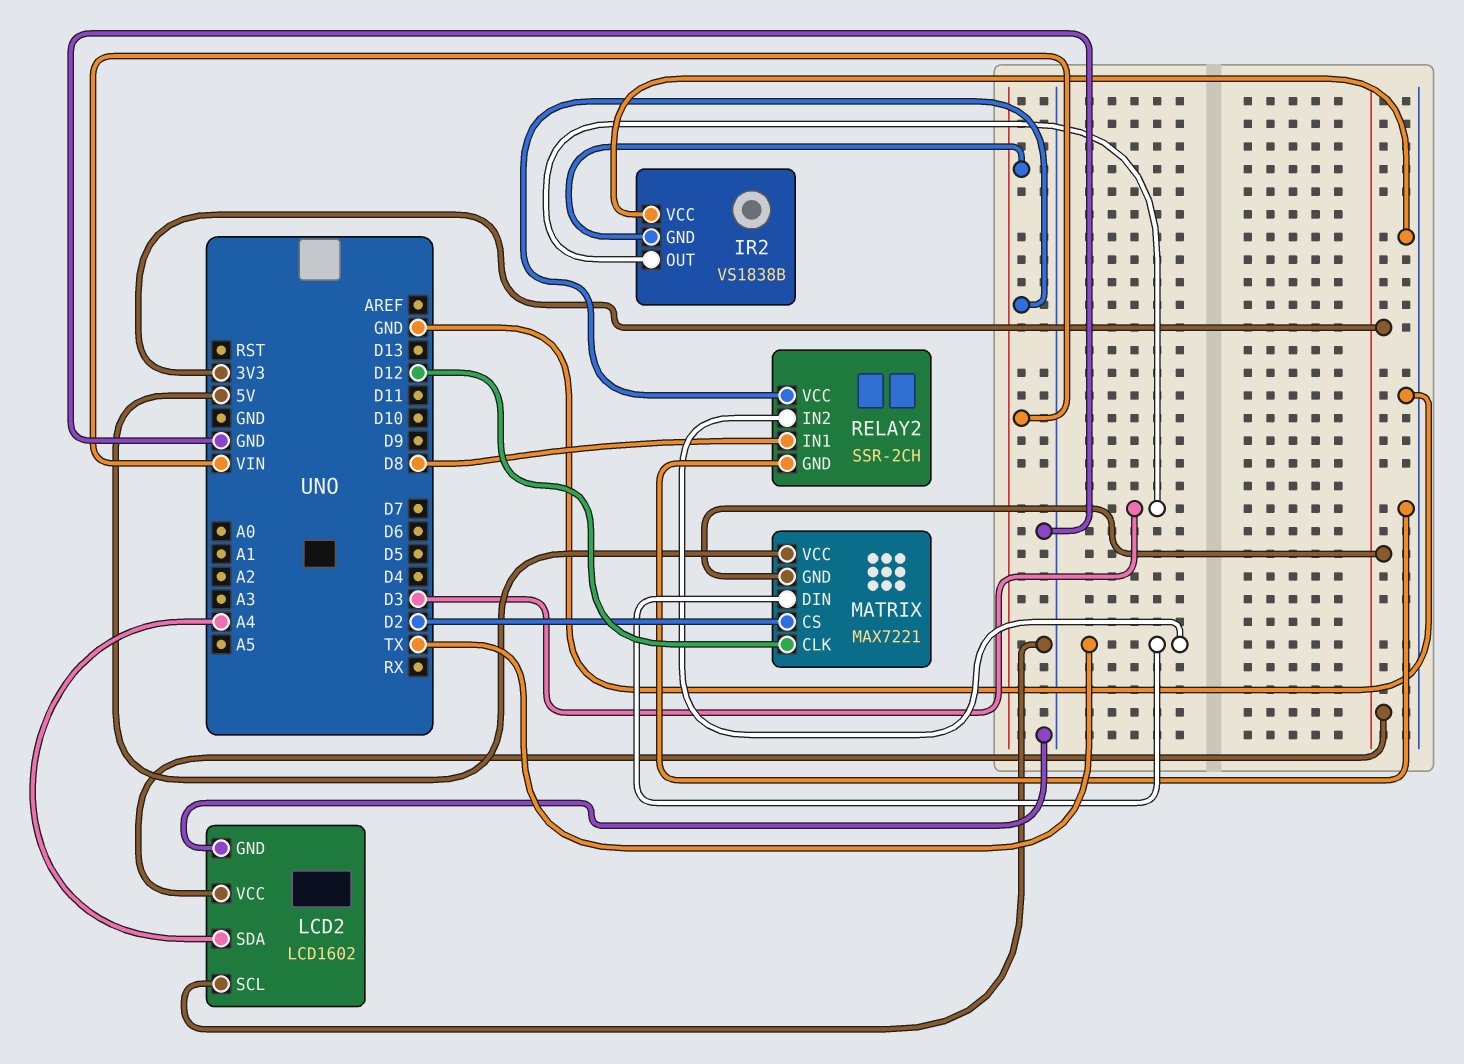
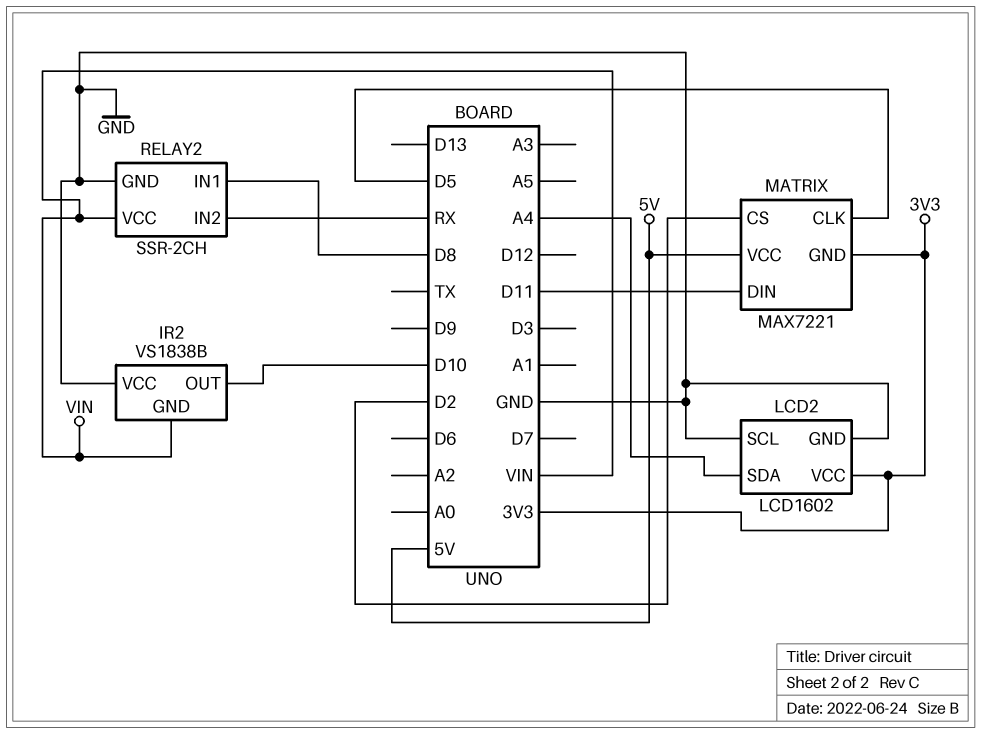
IR2 pin OUT: D3 -> D10
MATRIX pin CLK: D12 -> D5
MATRIX pin DIN: TX -> D11
RELAY2 pin IN2: TX -> RX

